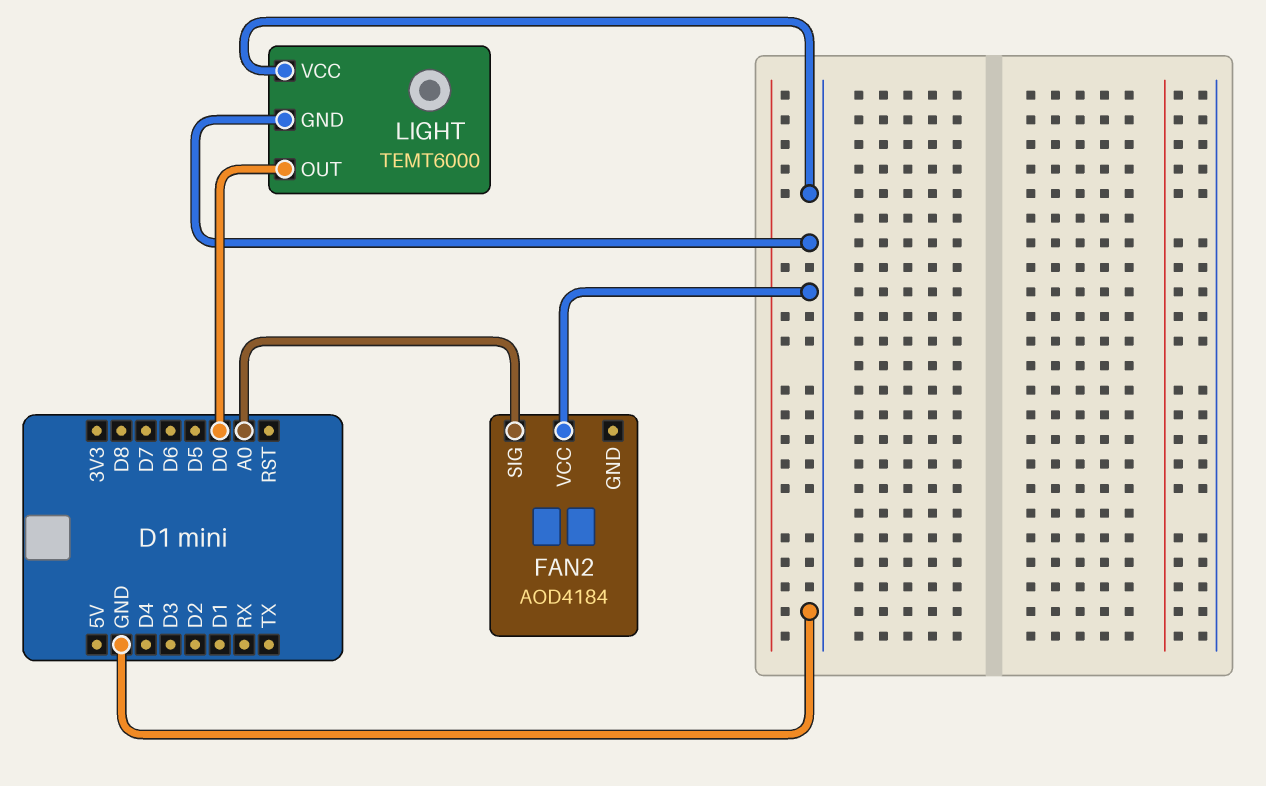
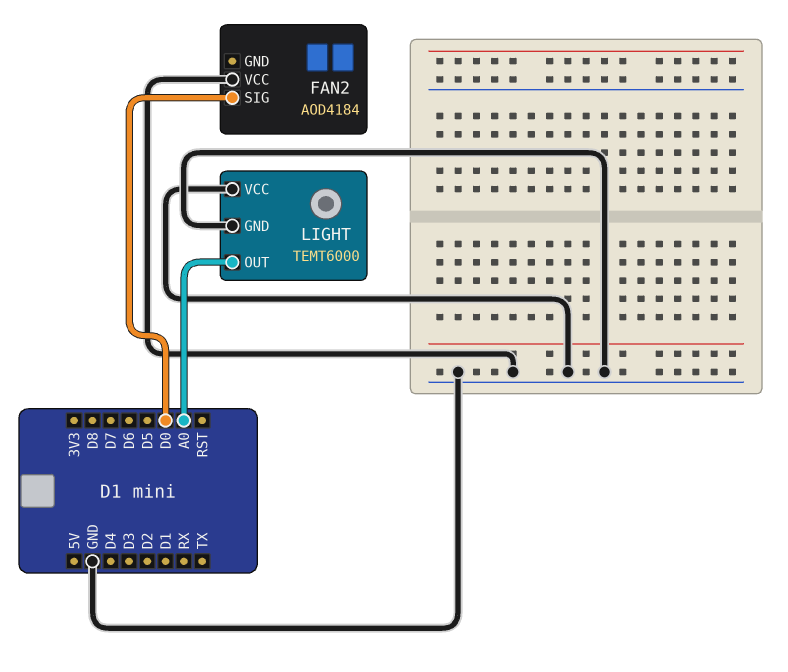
FAN2 pin SIG: A0 -> D0
LIGHT pin OUT: D0 -> A0

